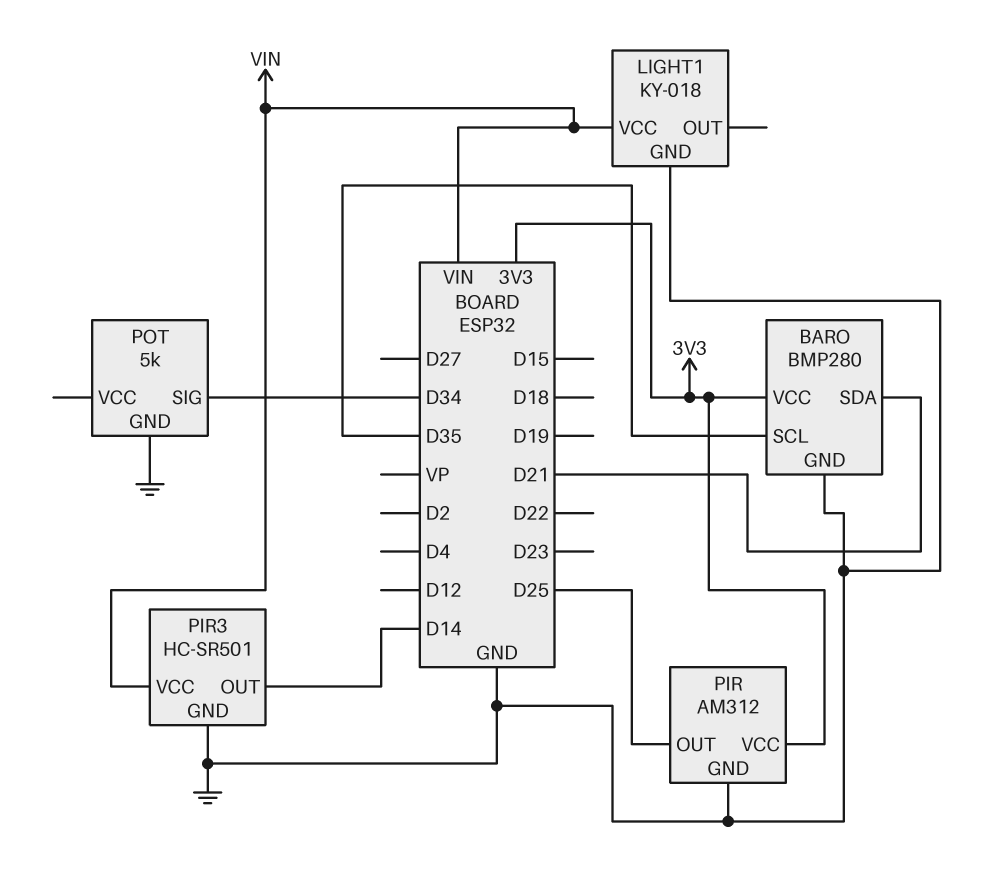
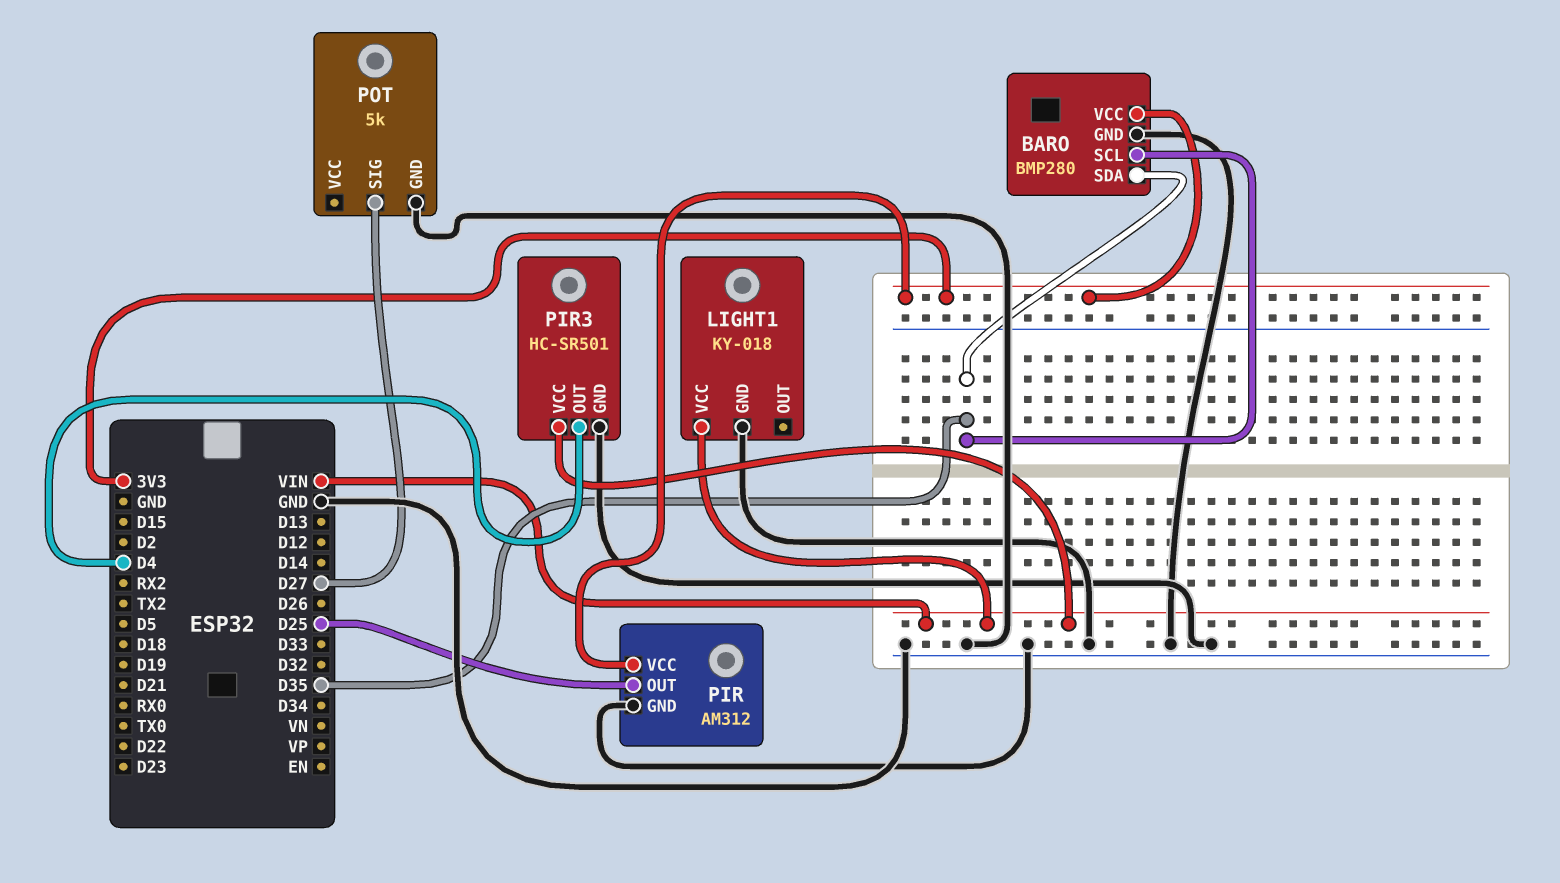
BARO pin SDA: D21 -> D35
PIR3 pin OUT: D14 -> D4
POT pin SIG: D34 -> D27

